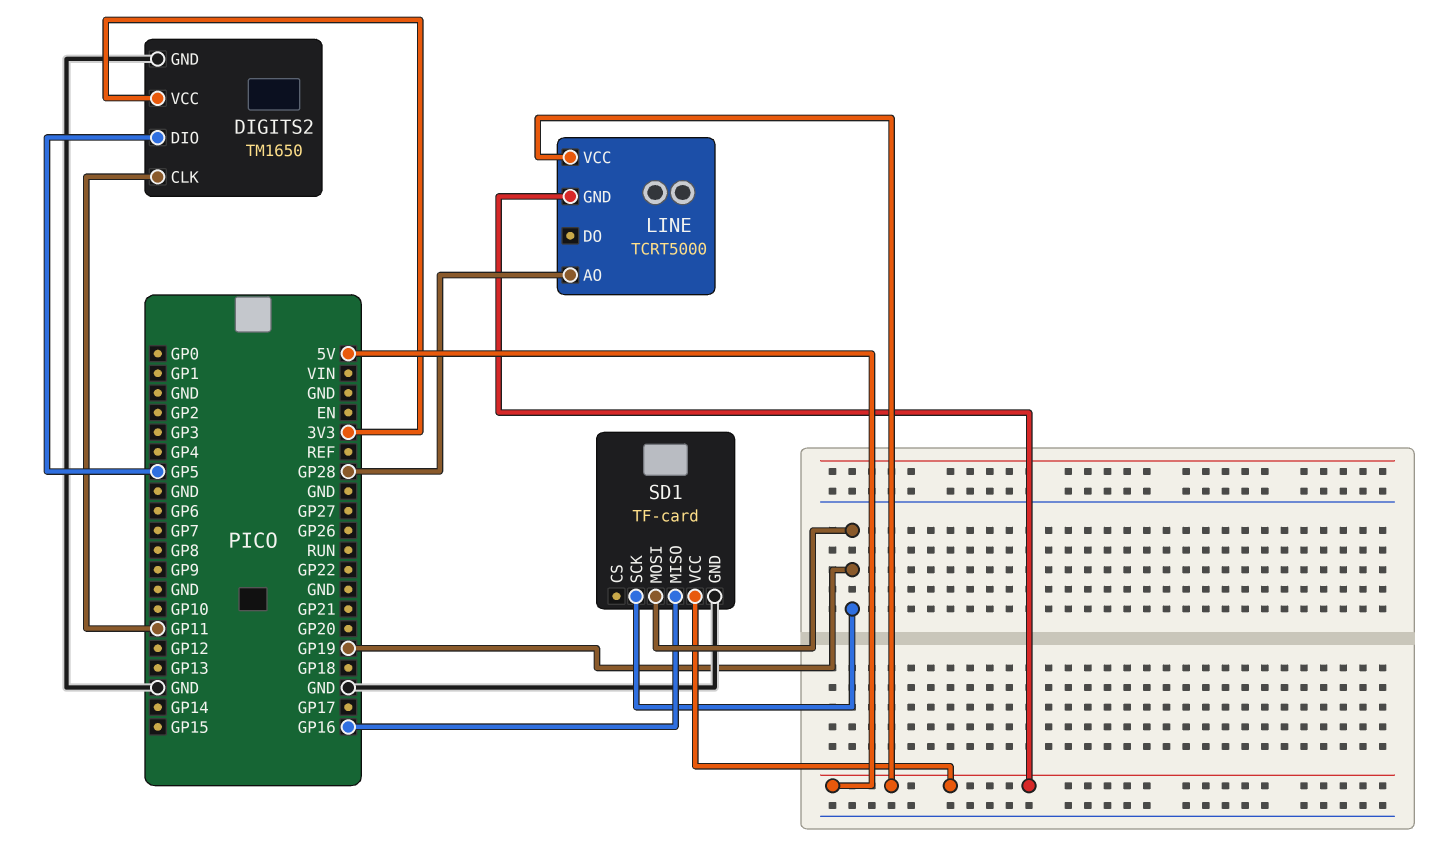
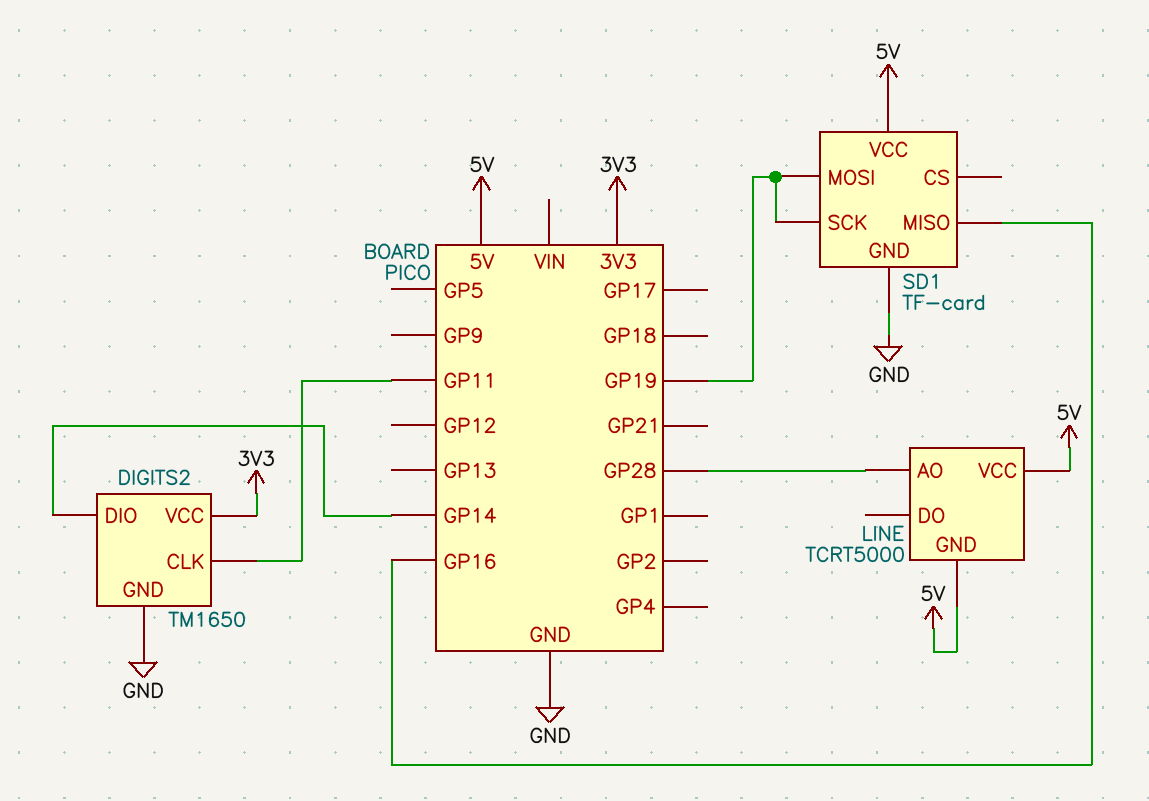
DIGITS2 pin DIO: GP5 -> GP14

